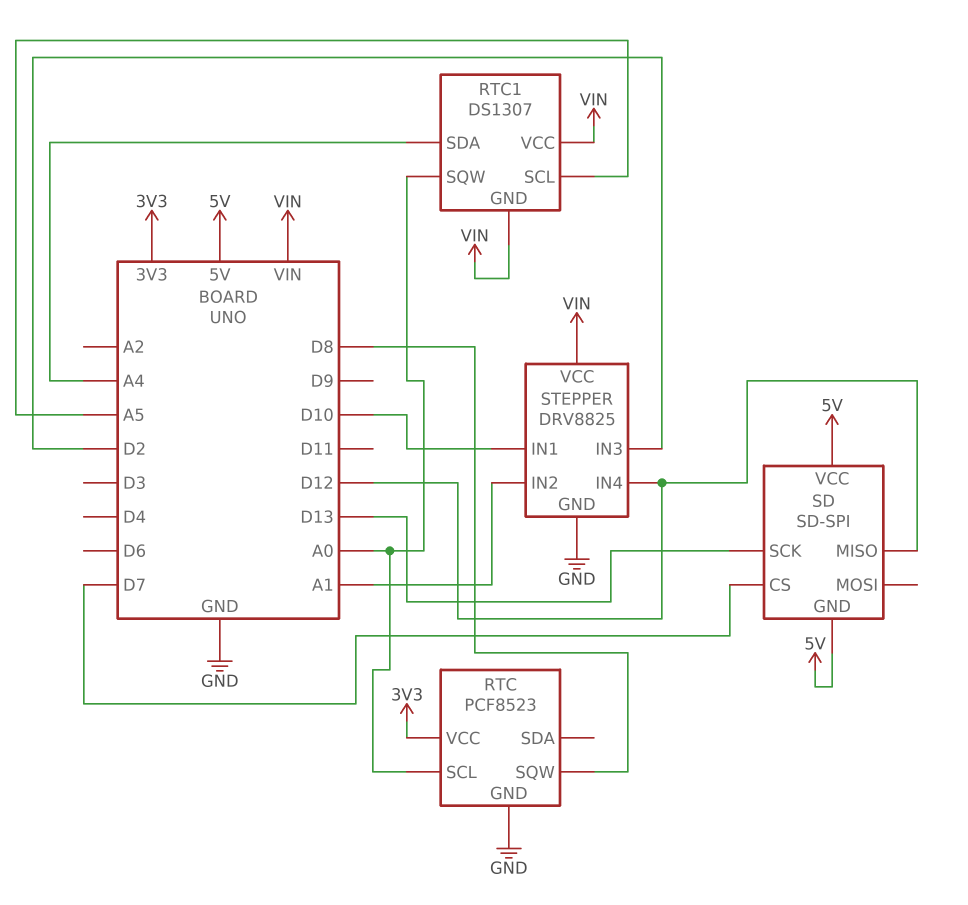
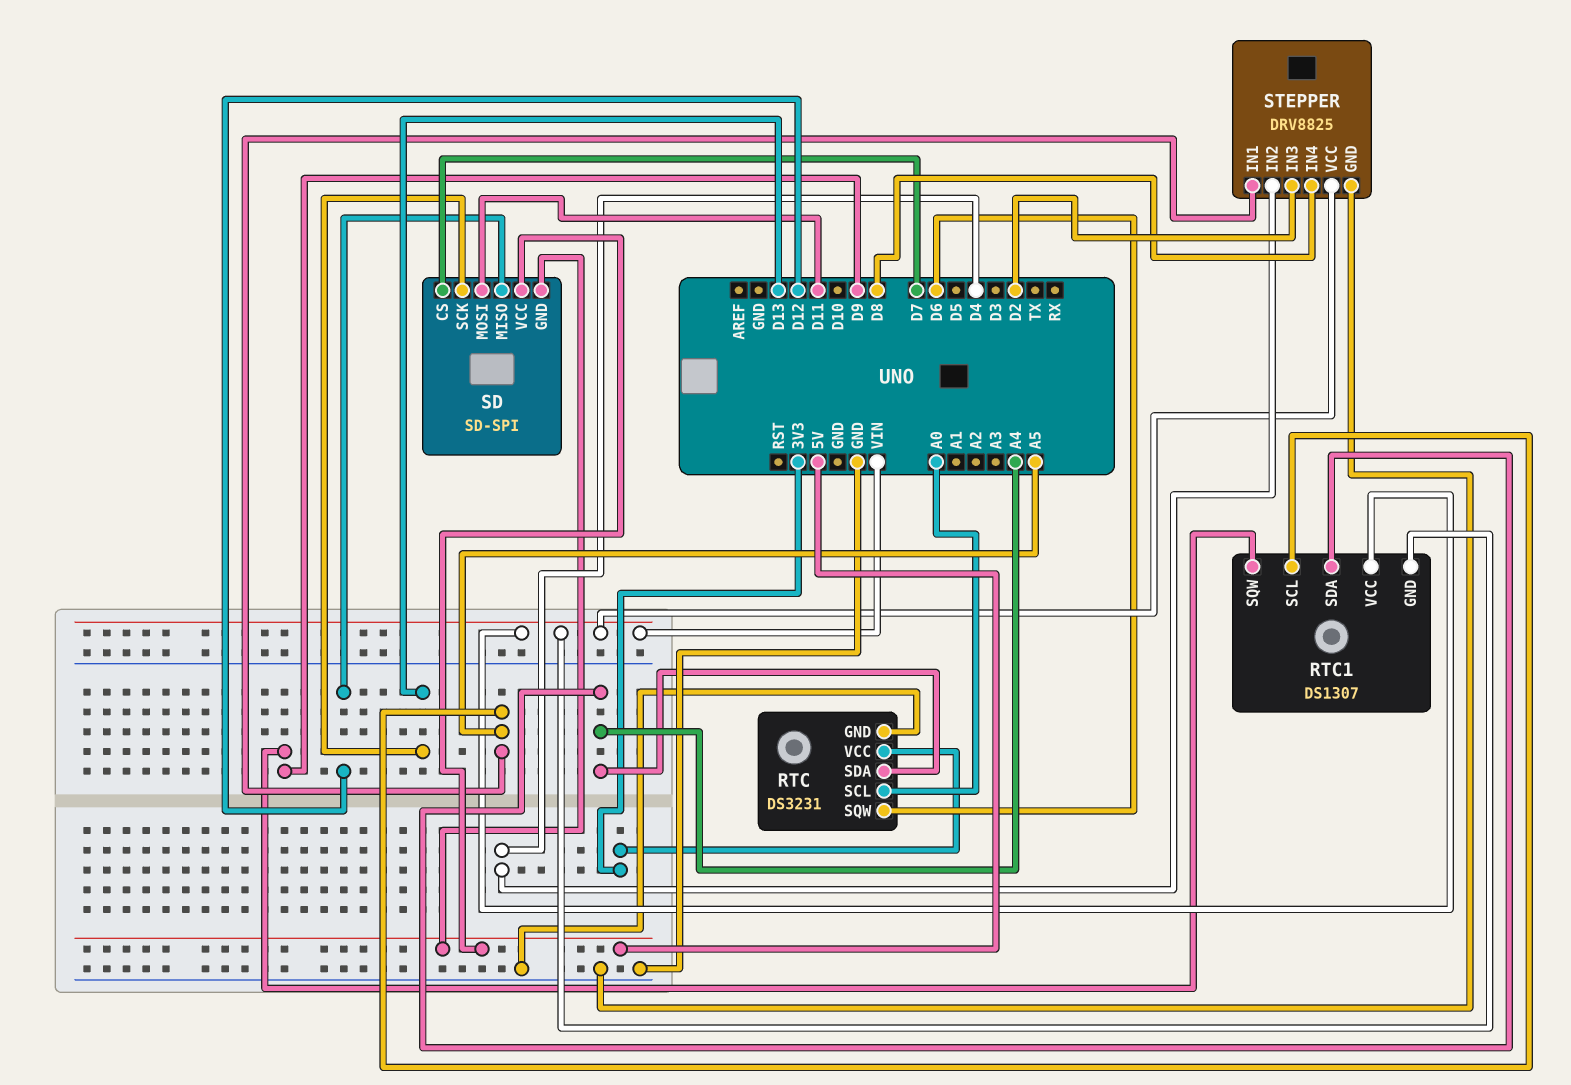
RTC: PCF8523 -> DS3231
RTC pin SDA: none -> A4
RTC pin SQW: D8 -> D6
RTC1 pin SQW: A0 -> D9
SD pin MOSI: none -> D11
STEPPER pin IN1: D10 -> A5
STEPPER pin IN2: A1 -> D4
STEPPER pin IN4: D12 -> D8

